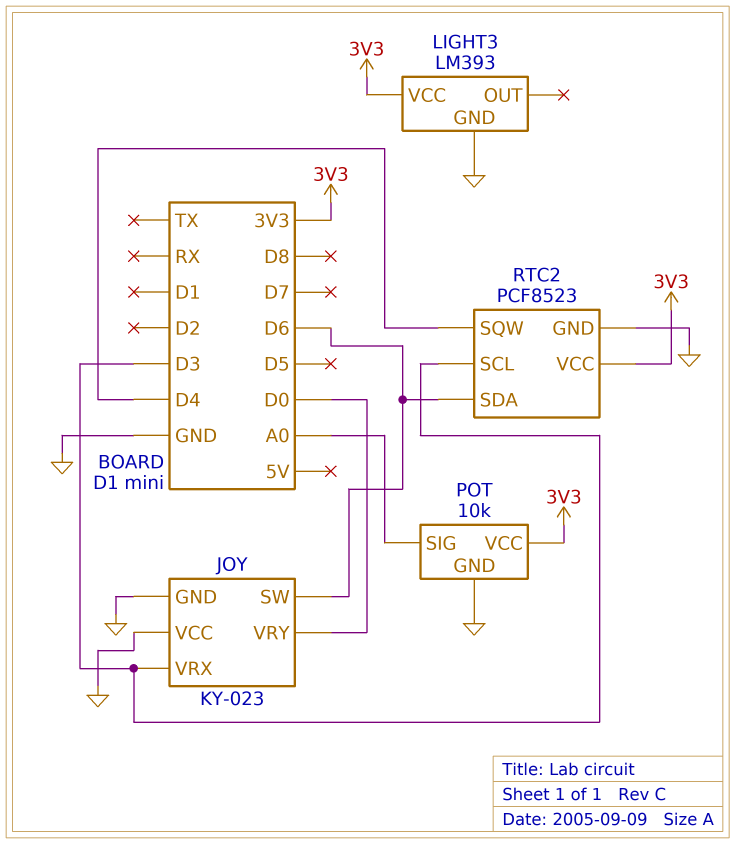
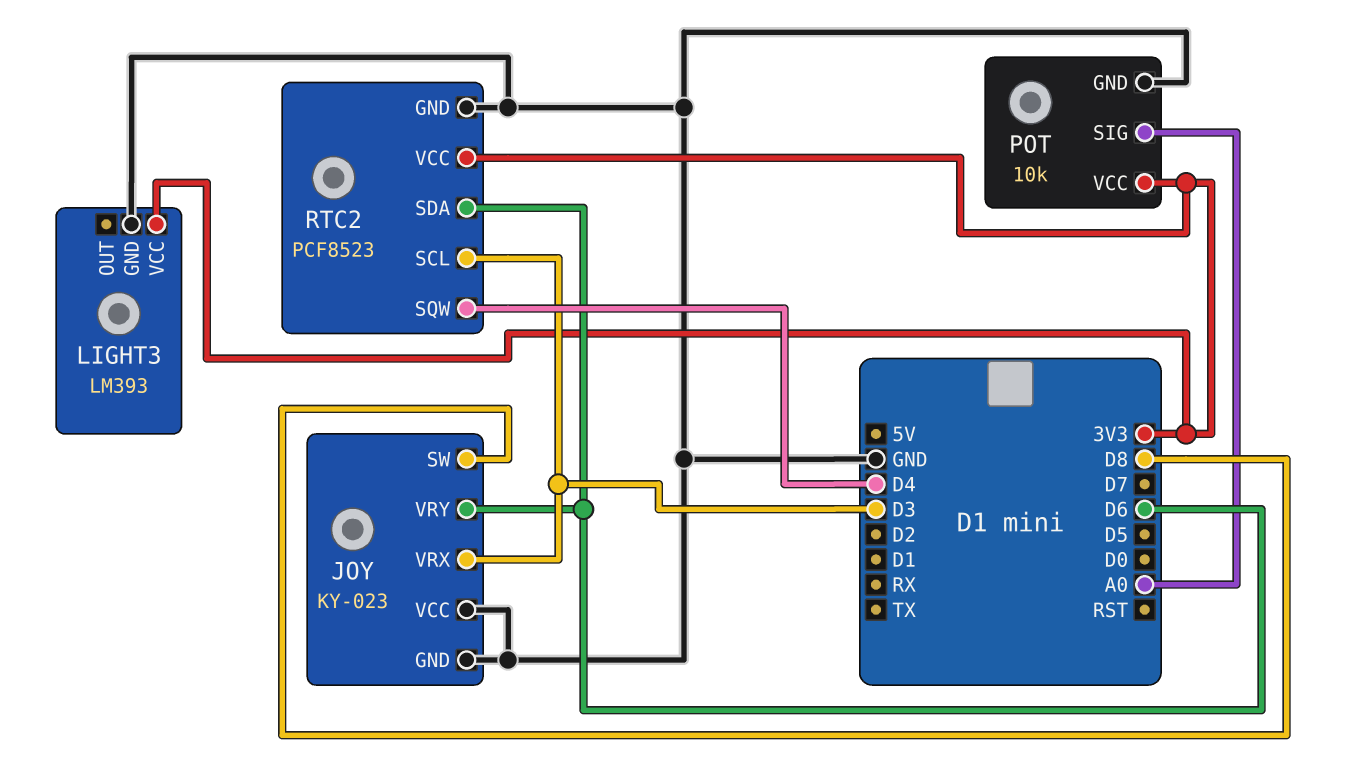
JOY pin SW: D6 -> D8
JOY pin VRY: D0 -> D6

